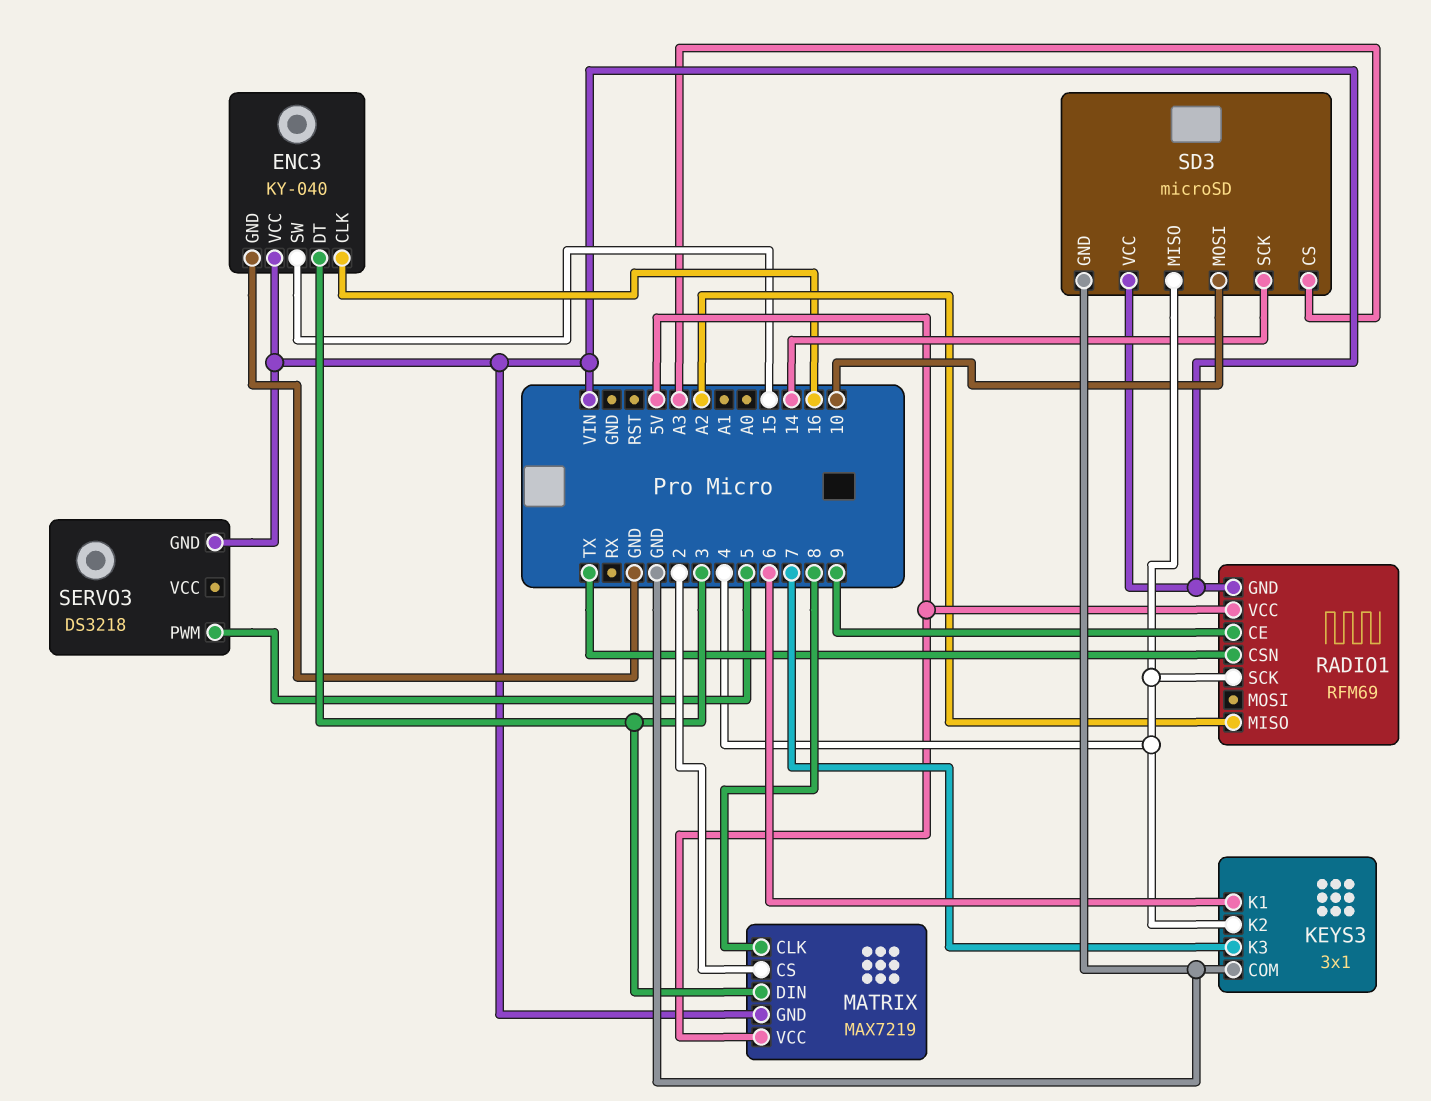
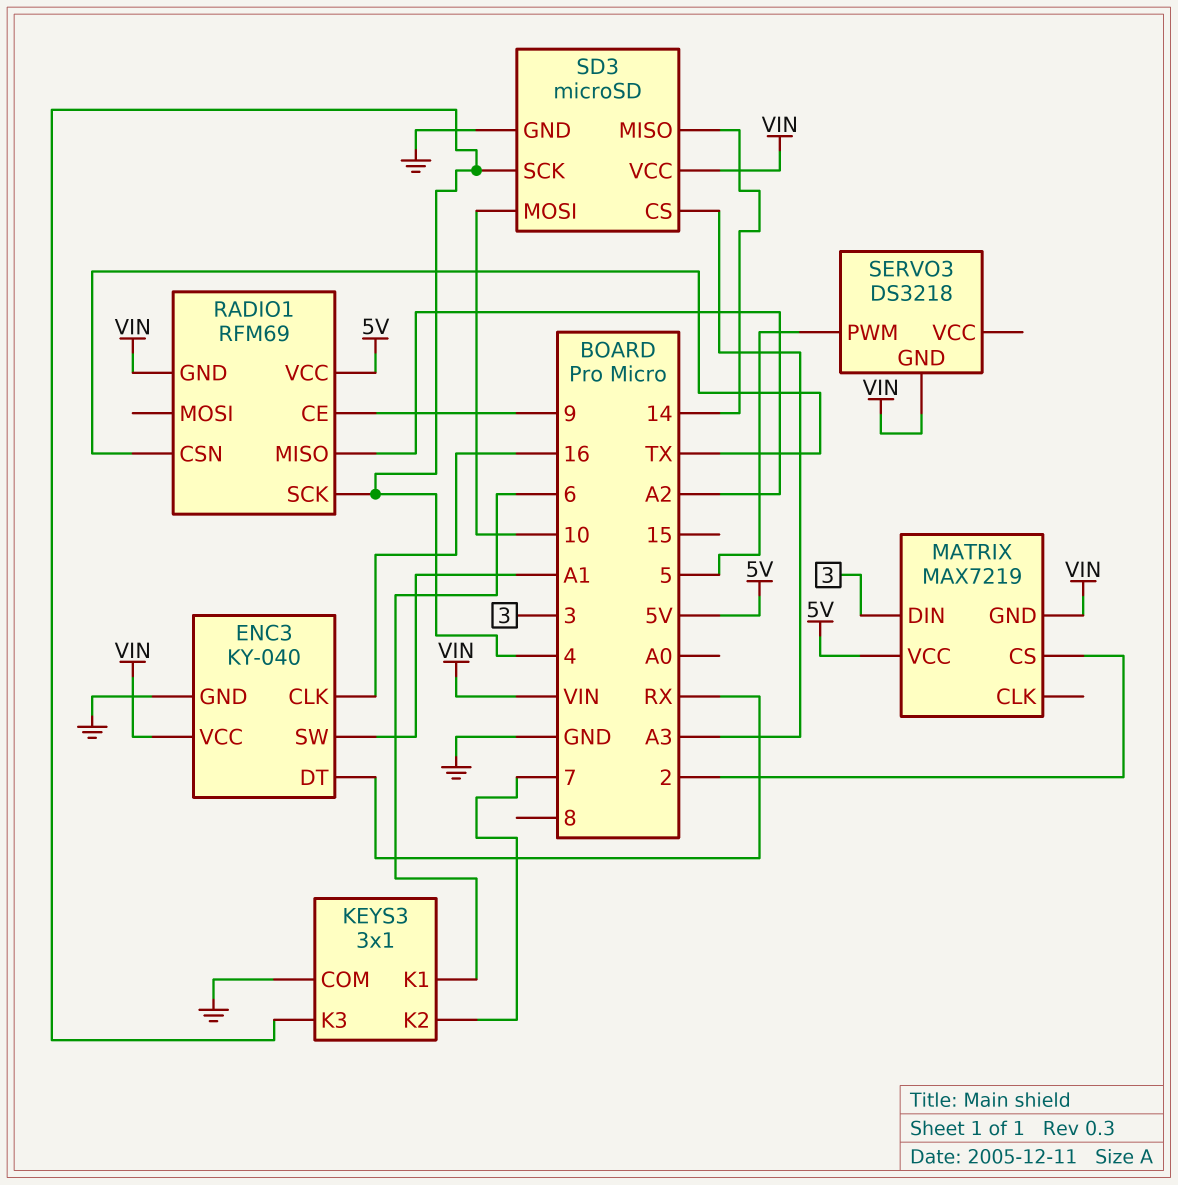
ENC3 pin DT: 3 -> RX
ENC3 pin SW: 15 -> A1
KEYS3 pin K2: 4 -> 7
KEYS3 pin K3: 7 -> 4
MATRIX pin CLK: 8 -> none
SD3 pin MISO: 4 -> 14
SD3 pin SCK: 14 -> 4

